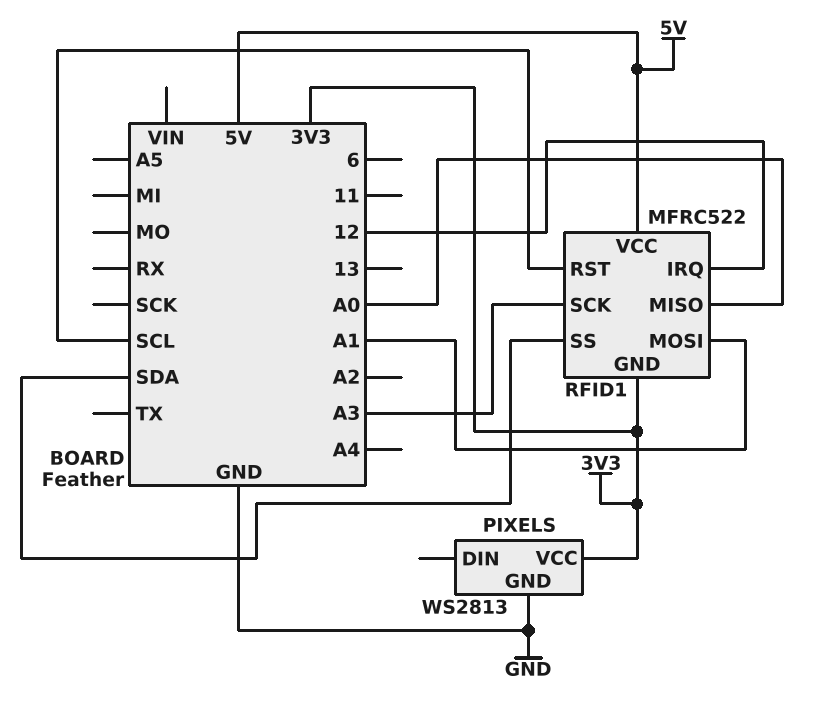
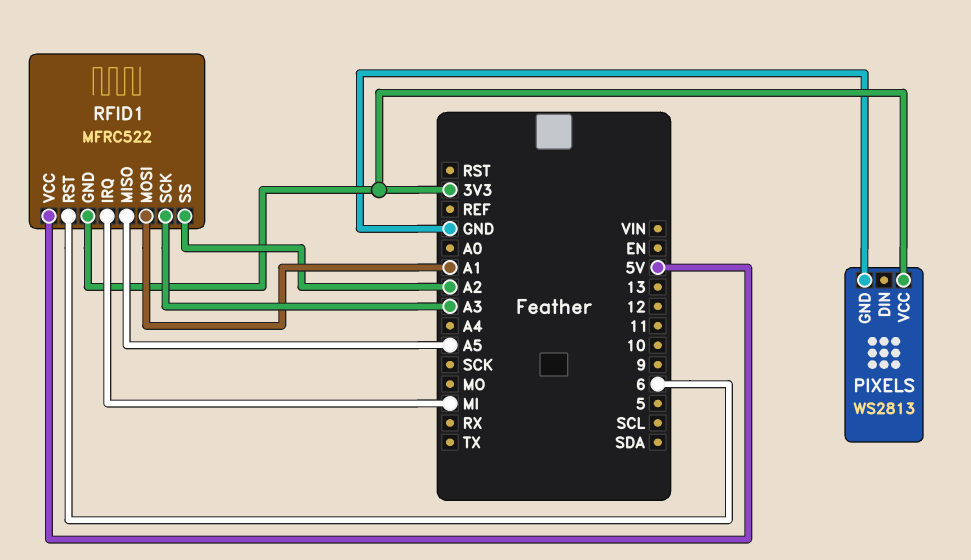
RFID1 pin IRQ: 12 -> MI
RFID1 pin MISO: A0 -> A5
RFID1 pin RST: SCL -> 6
RFID1 pin SS: SDA -> A2

